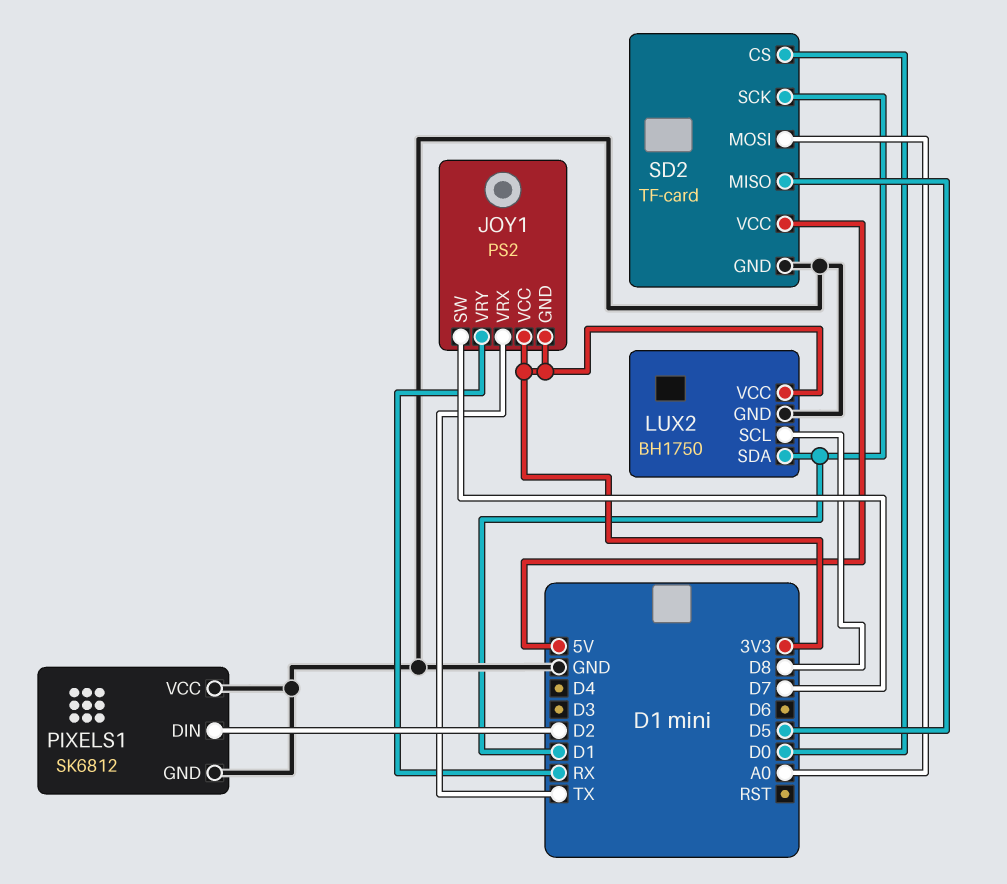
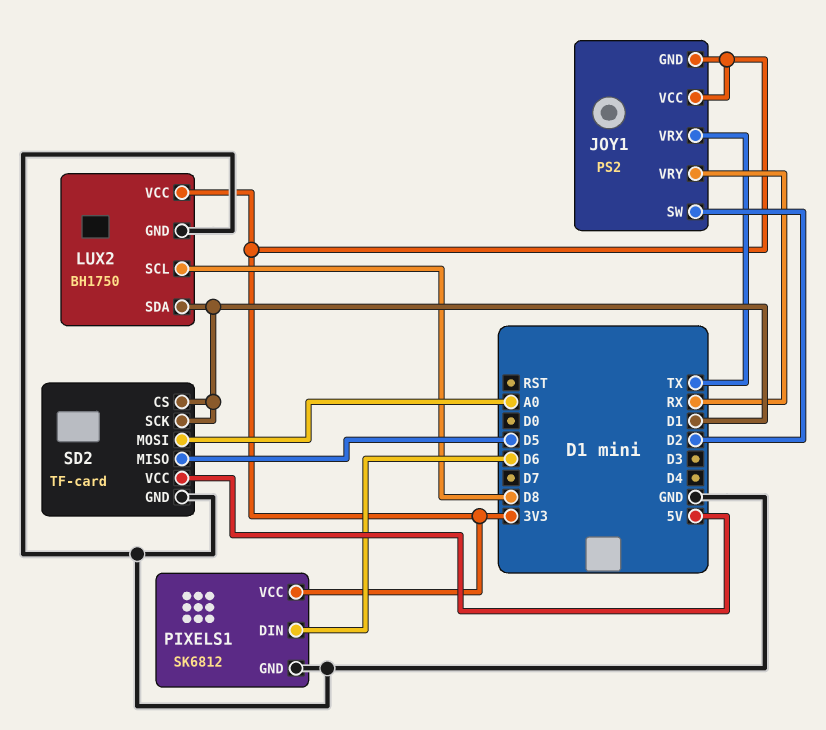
JOY1 pin SW: D7 -> D2
PIXELS1 pin DIN: D2 -> D6
PIXELS1 pin VCC: GND -> 3V3
SD2 pin CS: D0 -> D1

